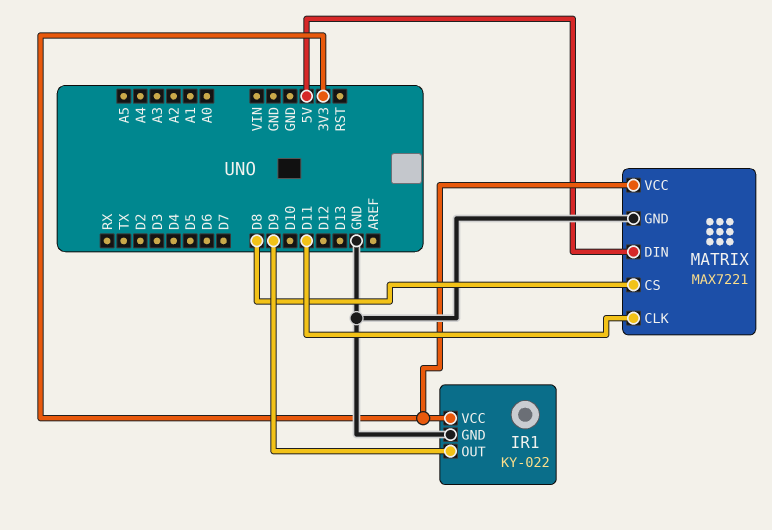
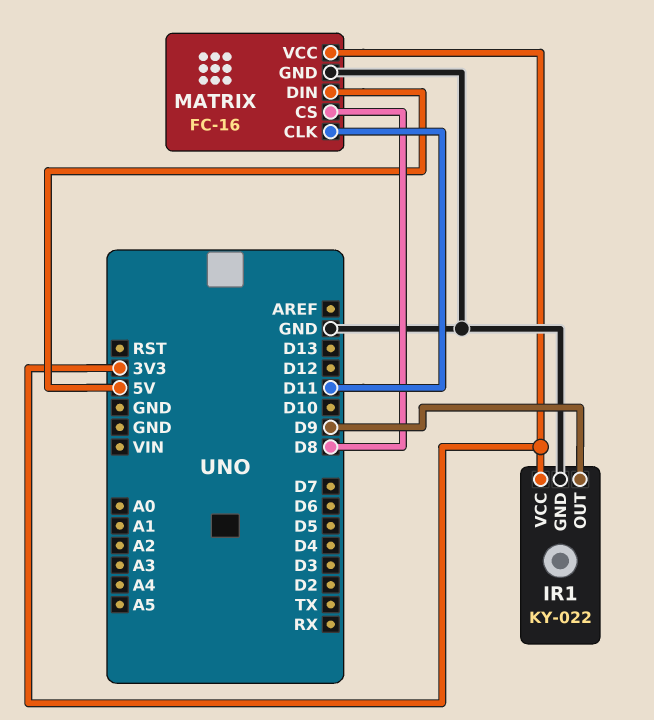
MATRIX: MAX7221 -> FC-16

